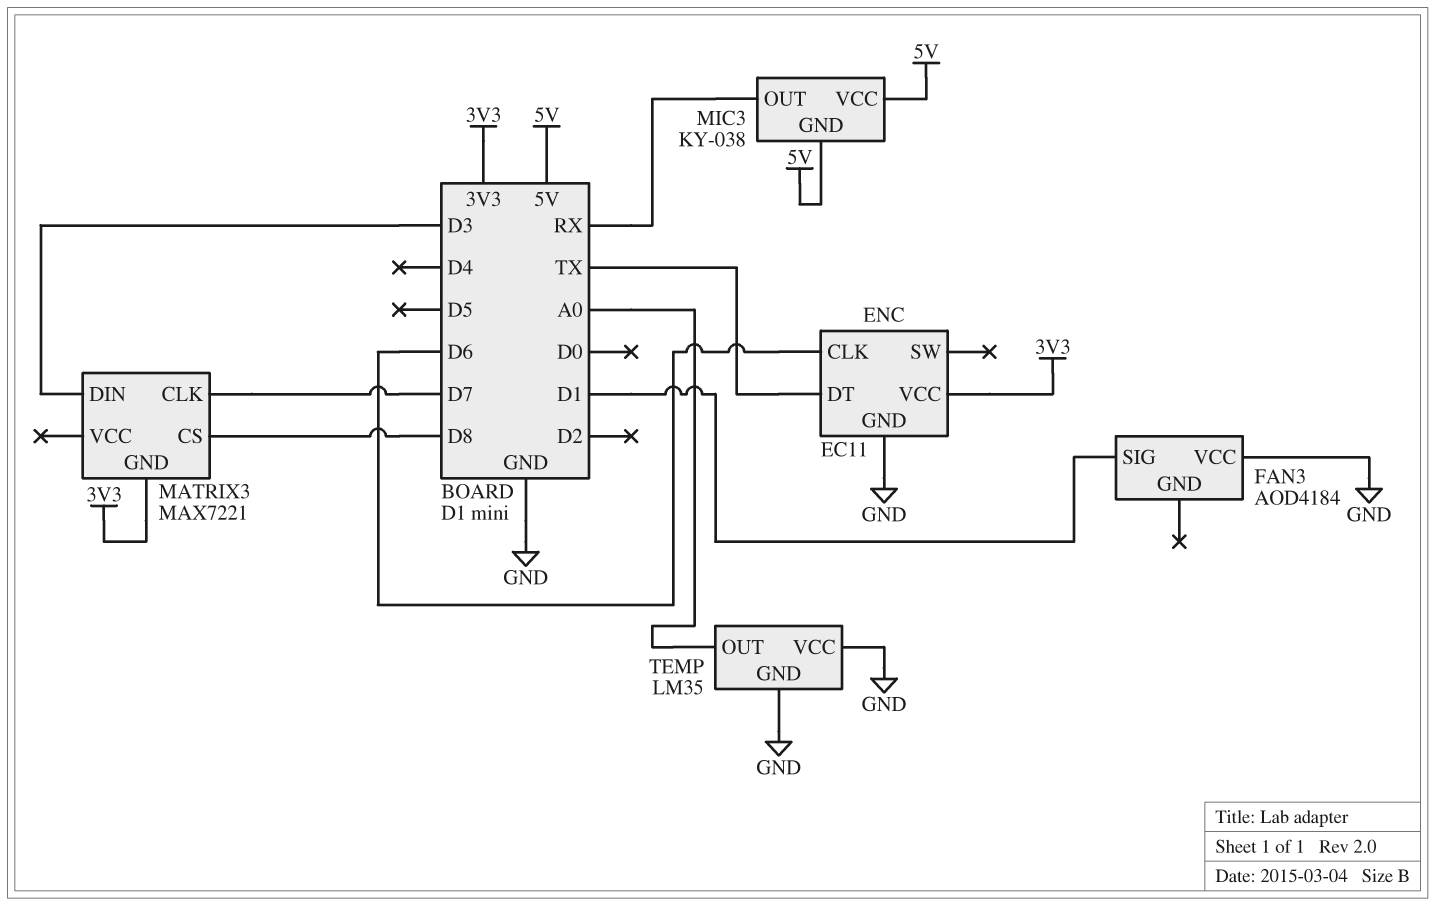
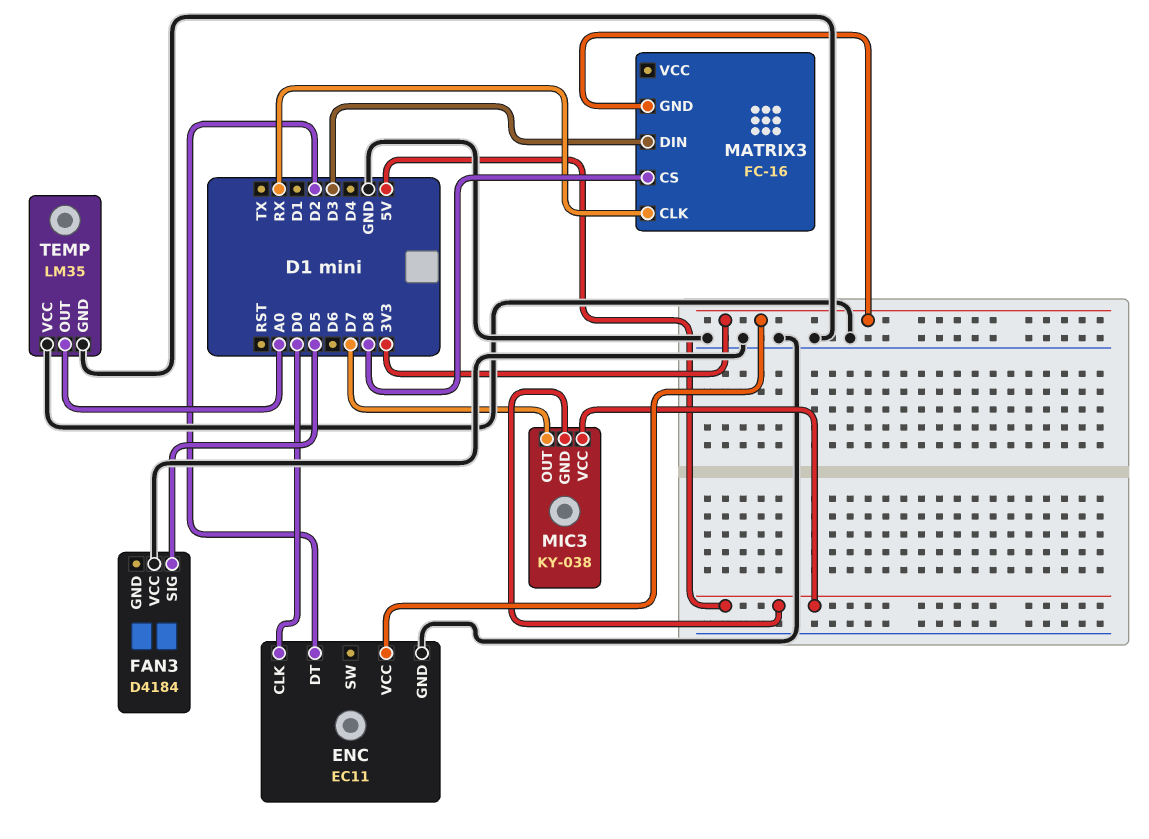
ENC pin CLK: D6 -> D0
ENC pin DT: TX -> D2
FAN3: AOD4184 -> D4184
FAN3 pin SIG: D1 -> D5
MATRIX3: MAX7221 -> FC-16
MATRIX3 pin CLK: D7 -> RX
MIC3 pin OUT: RX -> D7

